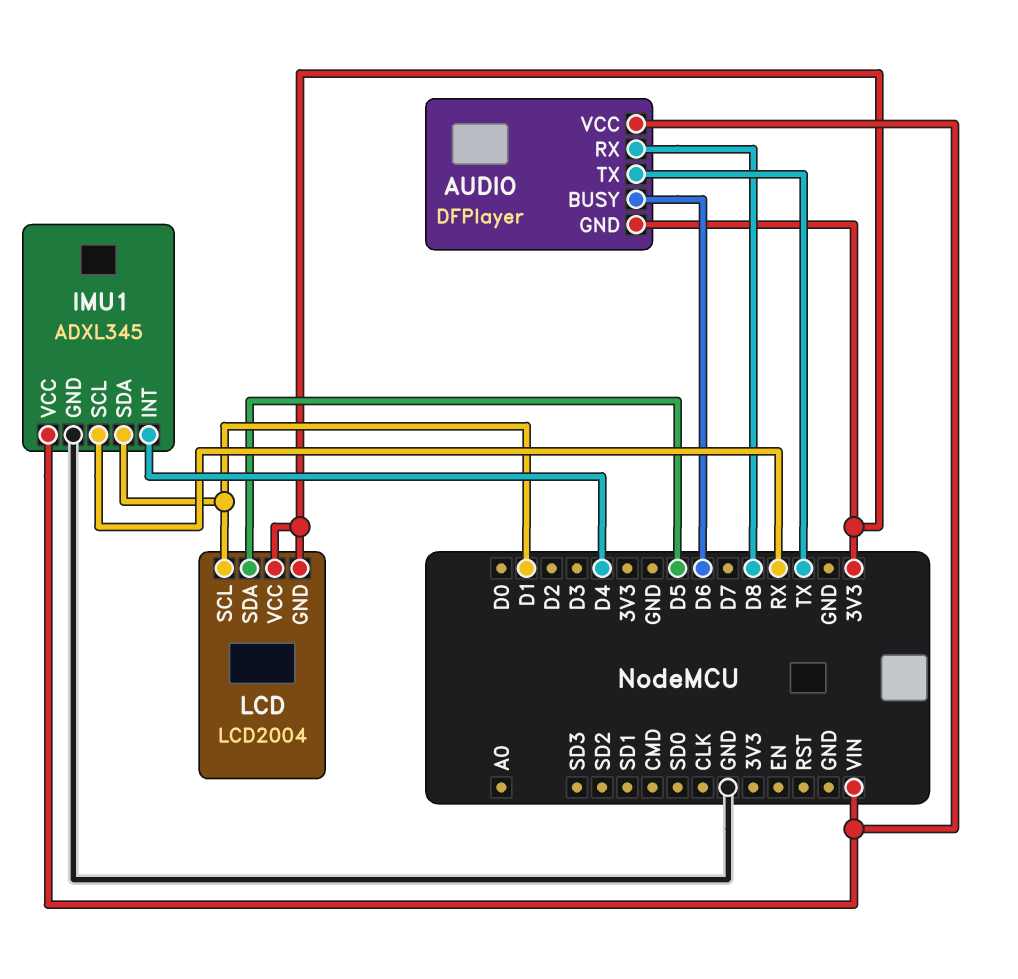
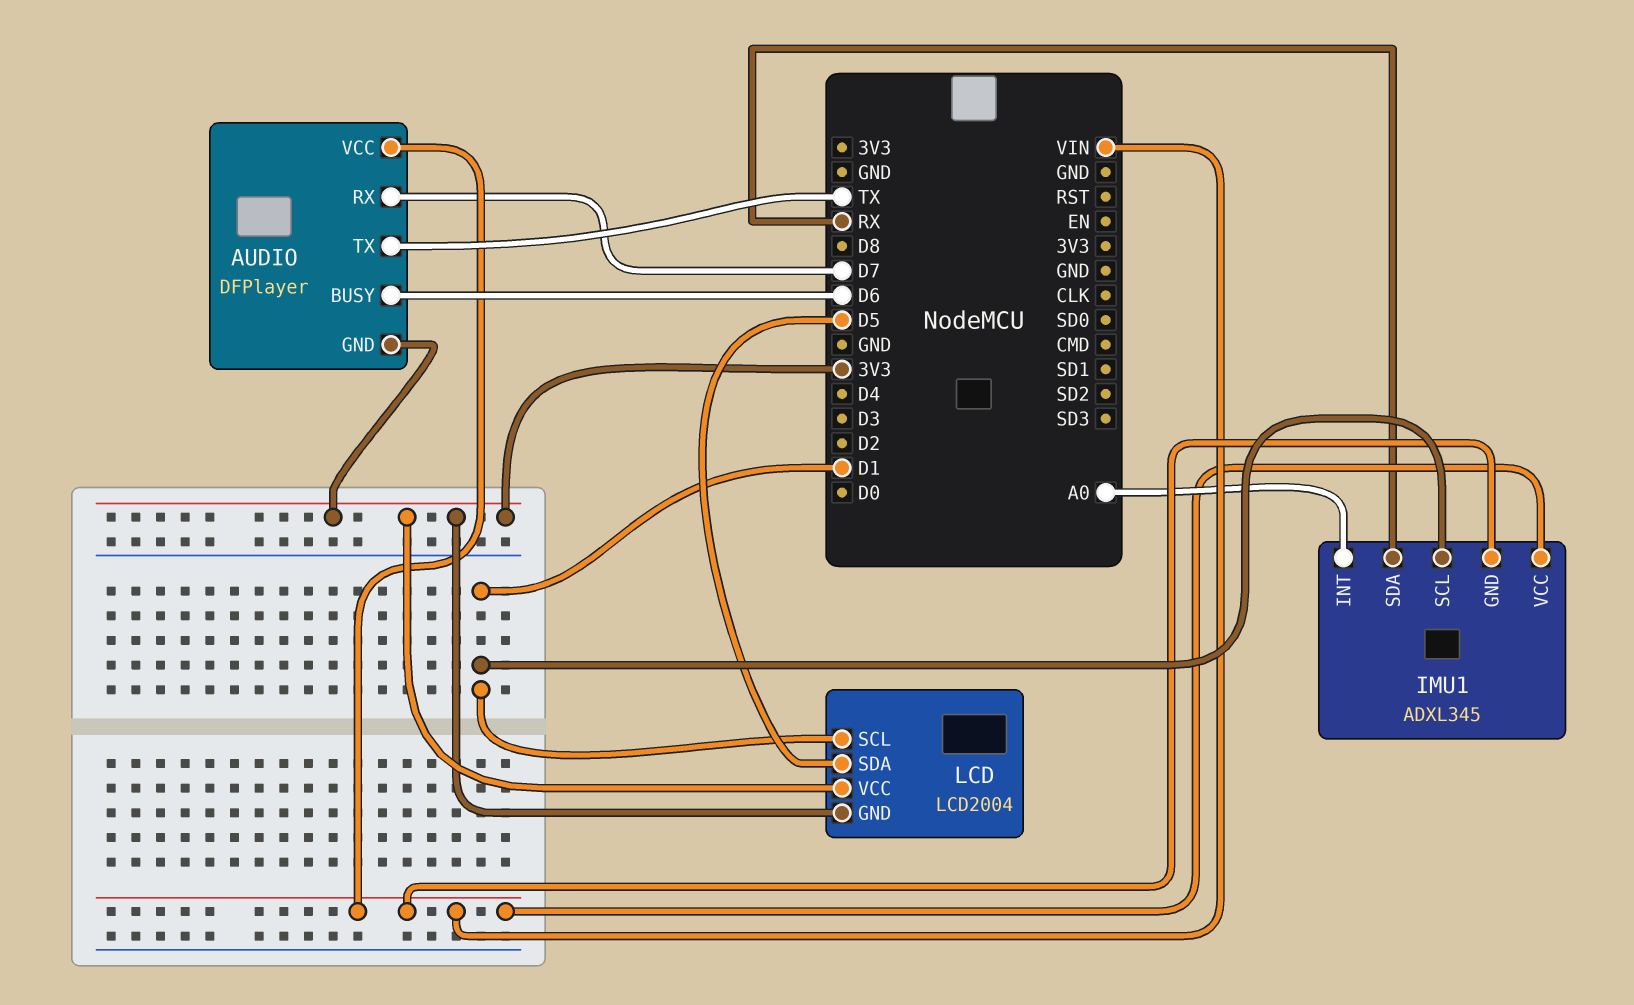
AUDIO pin RX: D8 -> D7
IMU1 pin GND: GND -> VIN
IMU1 pin INT: D4 -> A0
IMU1 pin SCL: RX -> D1
IMU1 pin SDA: D1 -> RX

